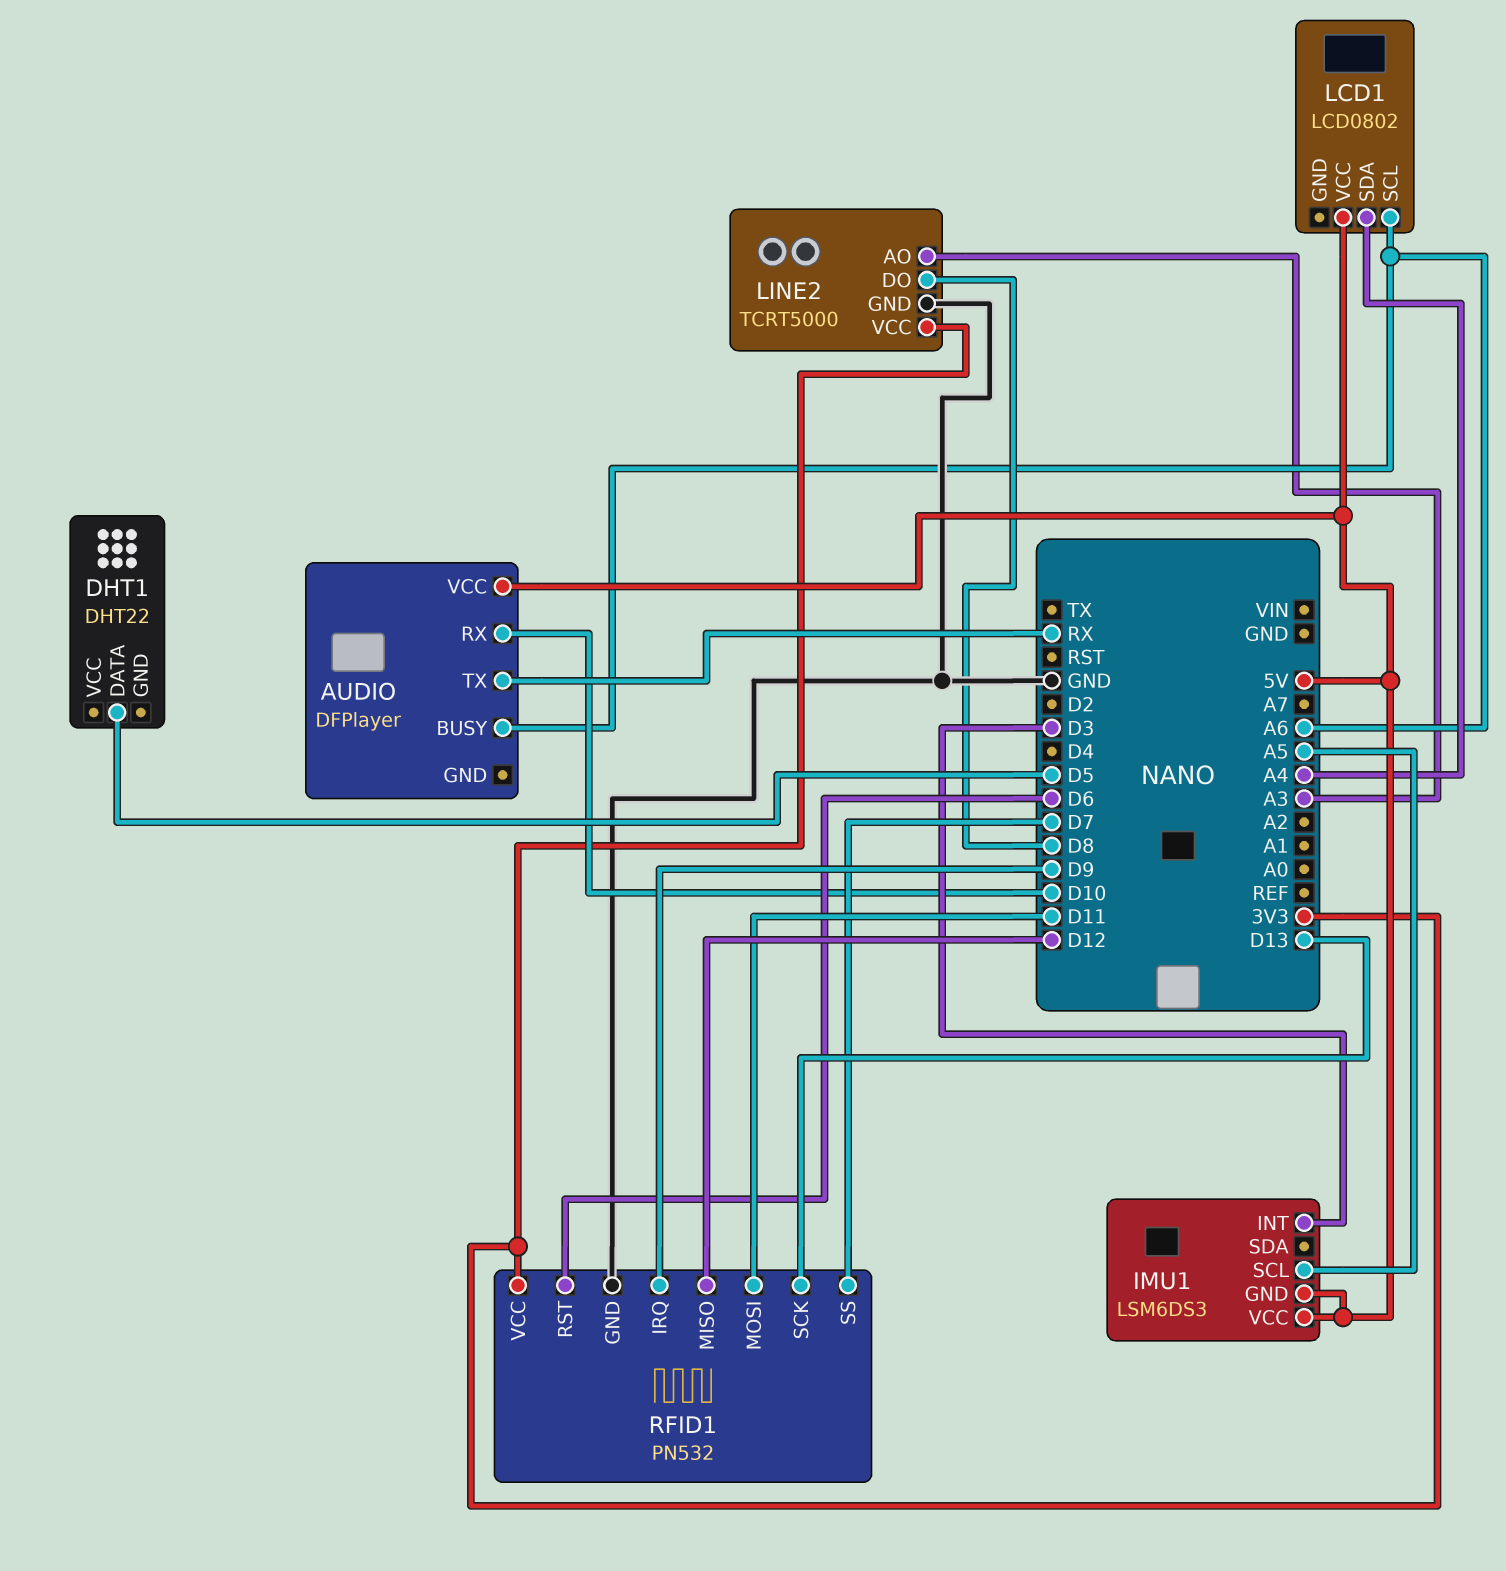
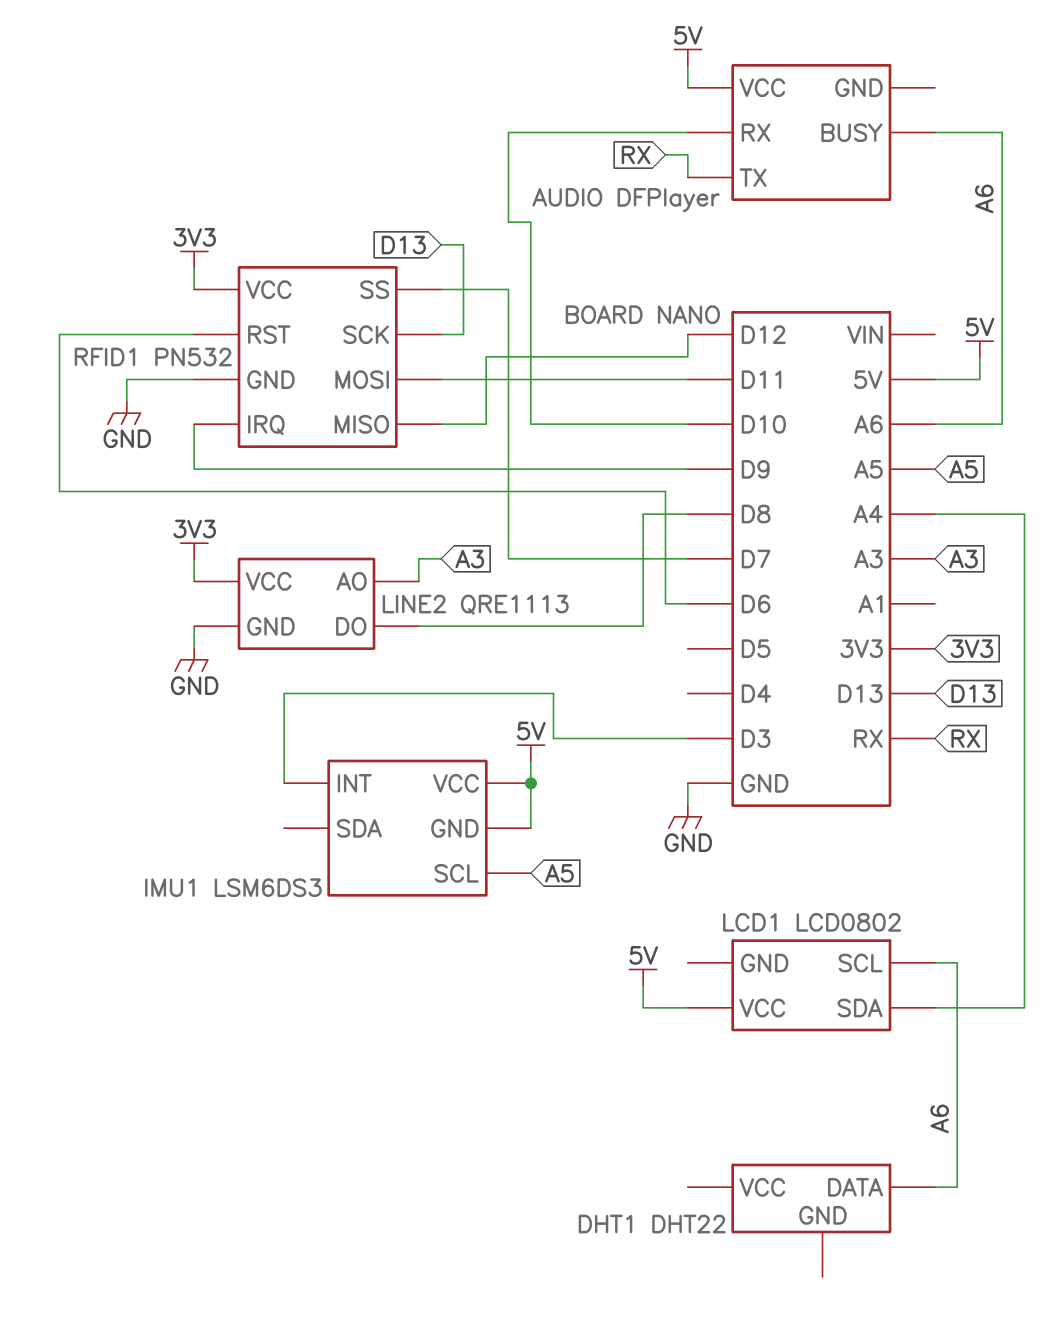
DHT1 pin DATA: D5 -> A6
LINE2: TCRT5000 -> QRE1113

